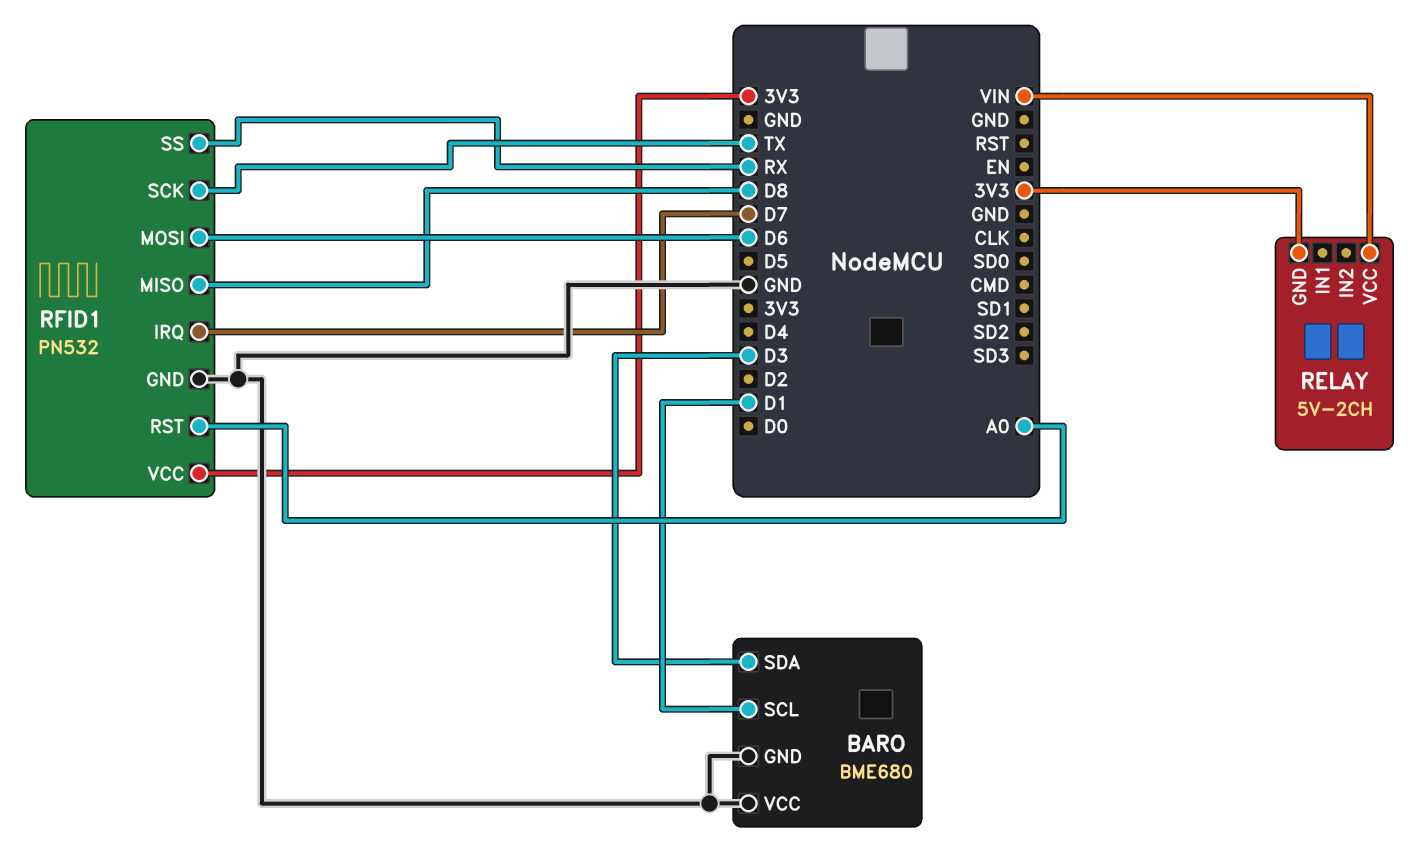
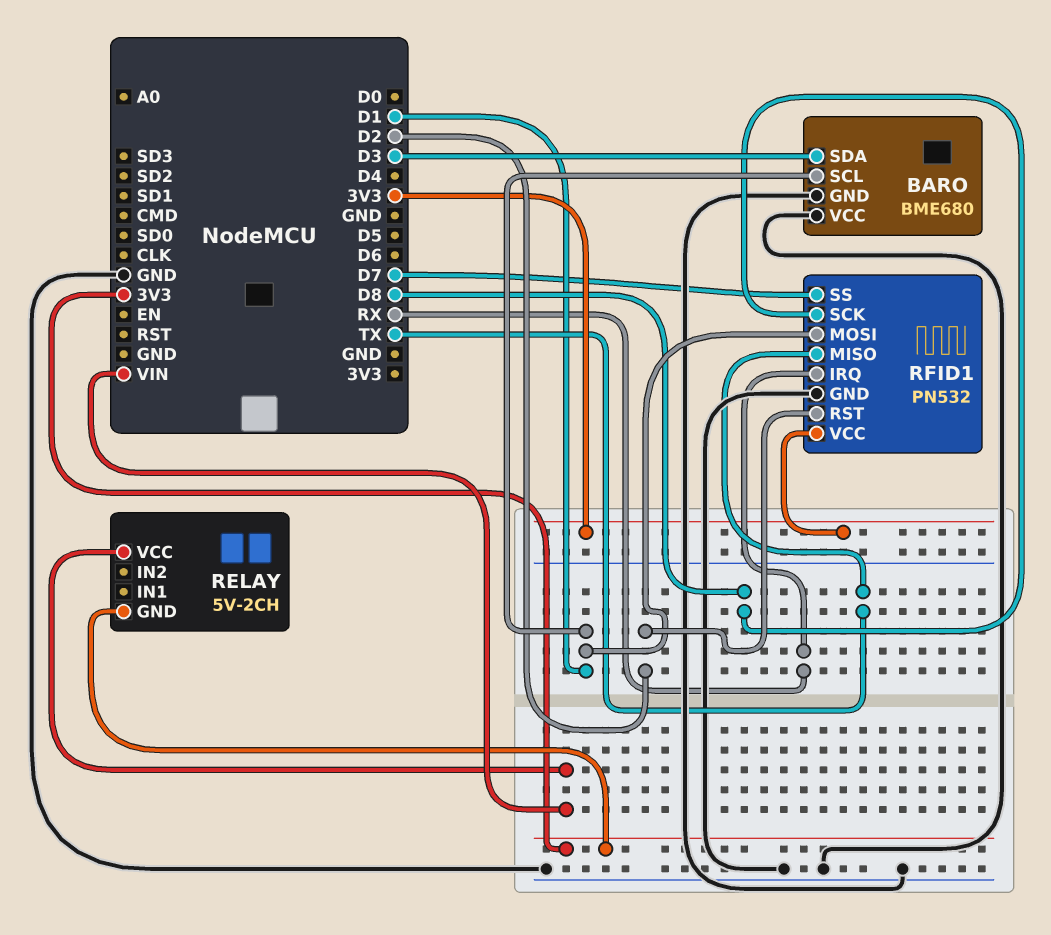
RFID1 pin IRQ: D7 -> RX
RFID1 pin MISO: D8 -> TX
RFID1 pin MOSI: D6 -> D1
RFID1 pin RST: A0 -> D2
RFID1 pin SCK: TX -> D8
RFID1 pin SS: RX -> D7

